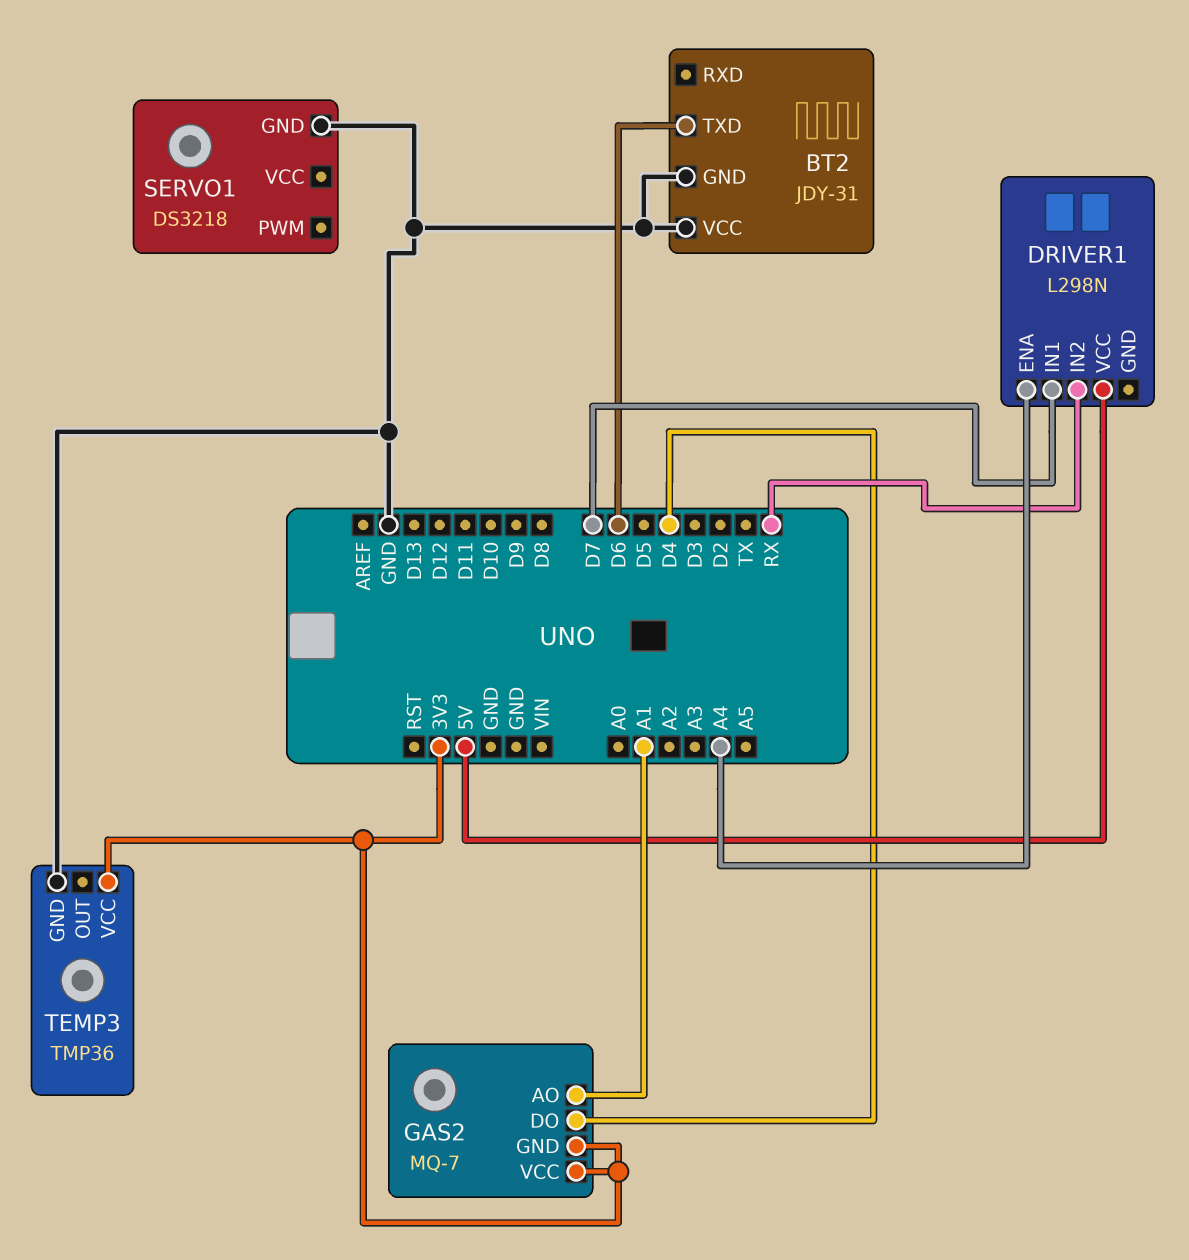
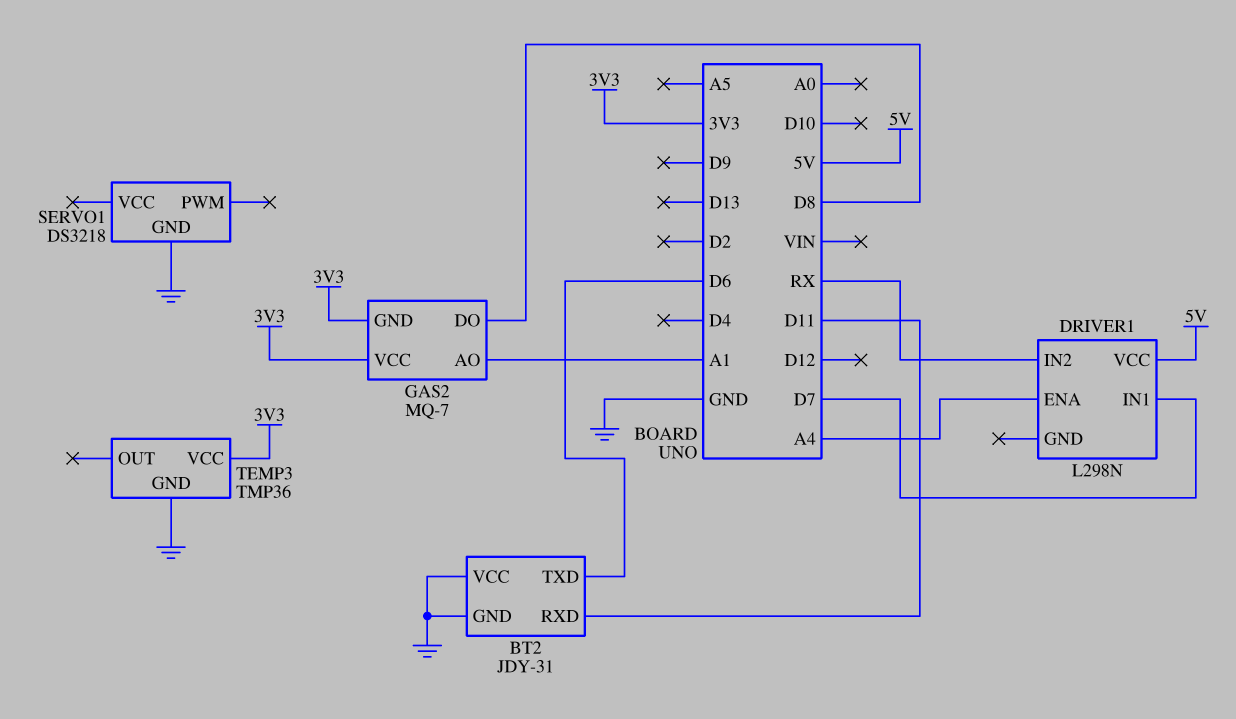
BT2 pin RXD: none -> D11
GAS2 pin DO: D4 -> D8

